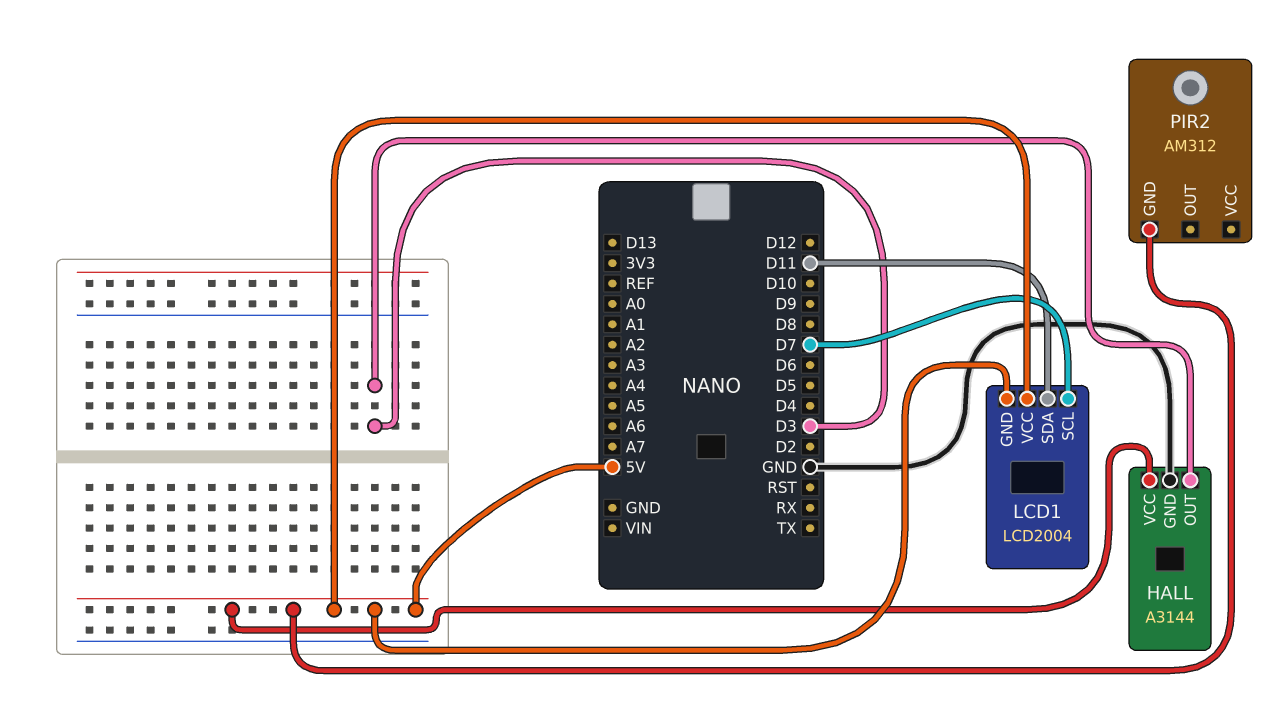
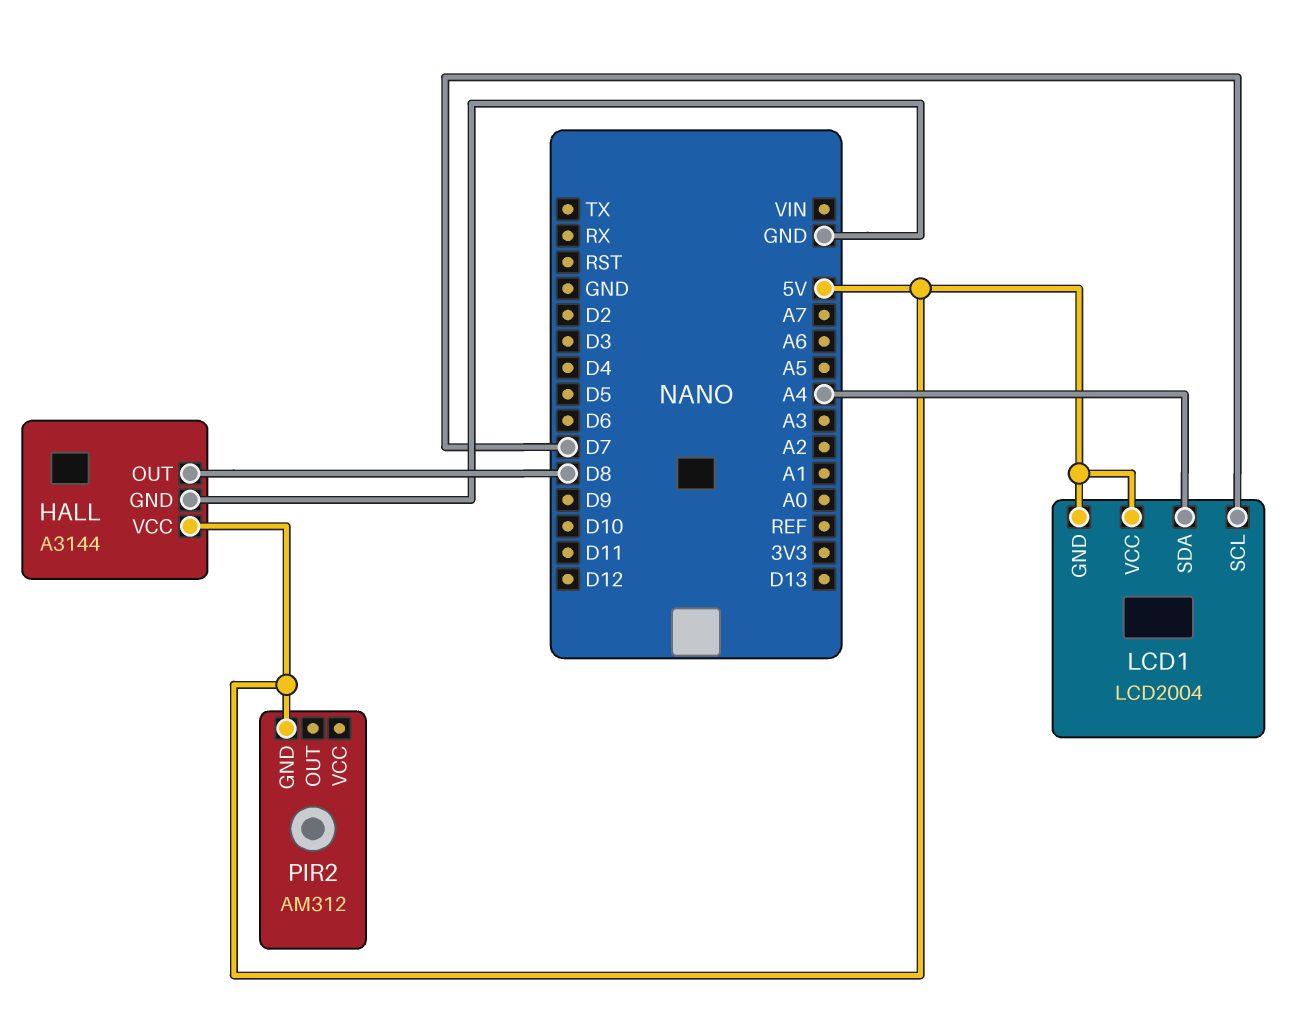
HALL pin OUT: D3 -> D8
LCD1 pin SDA: D11 -> A4

